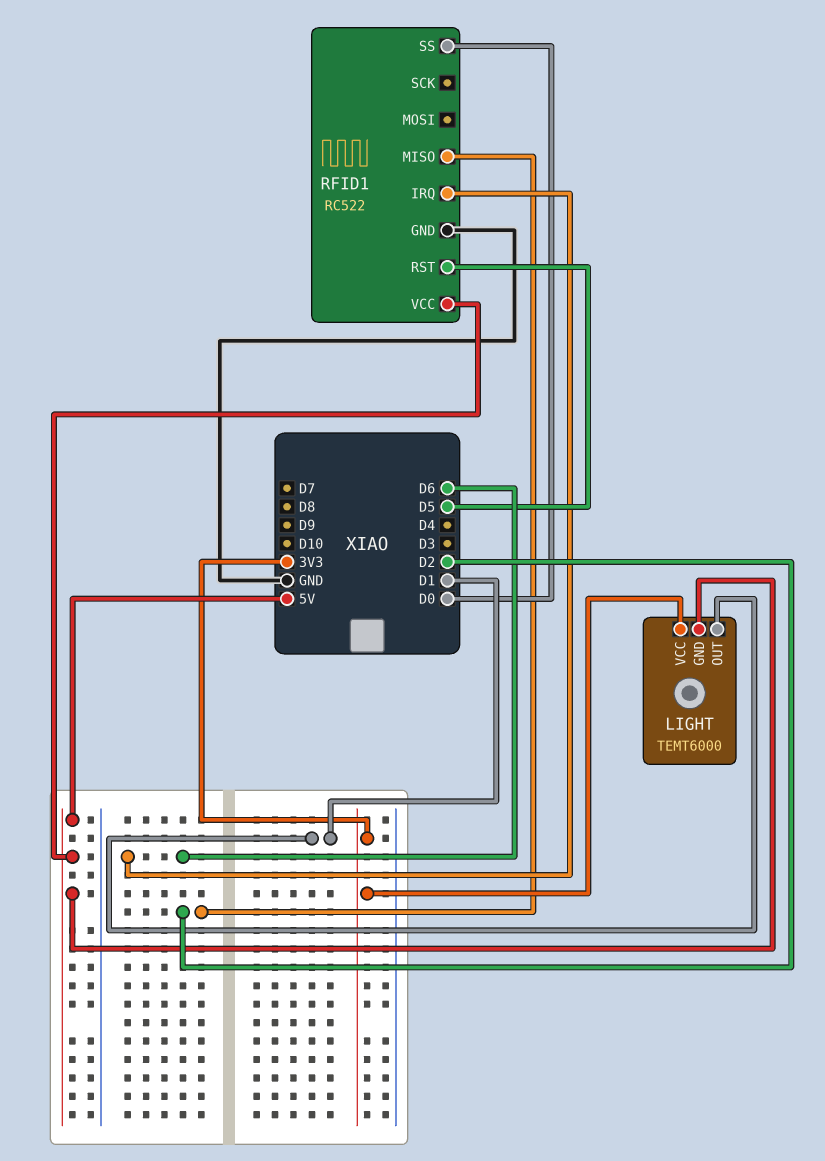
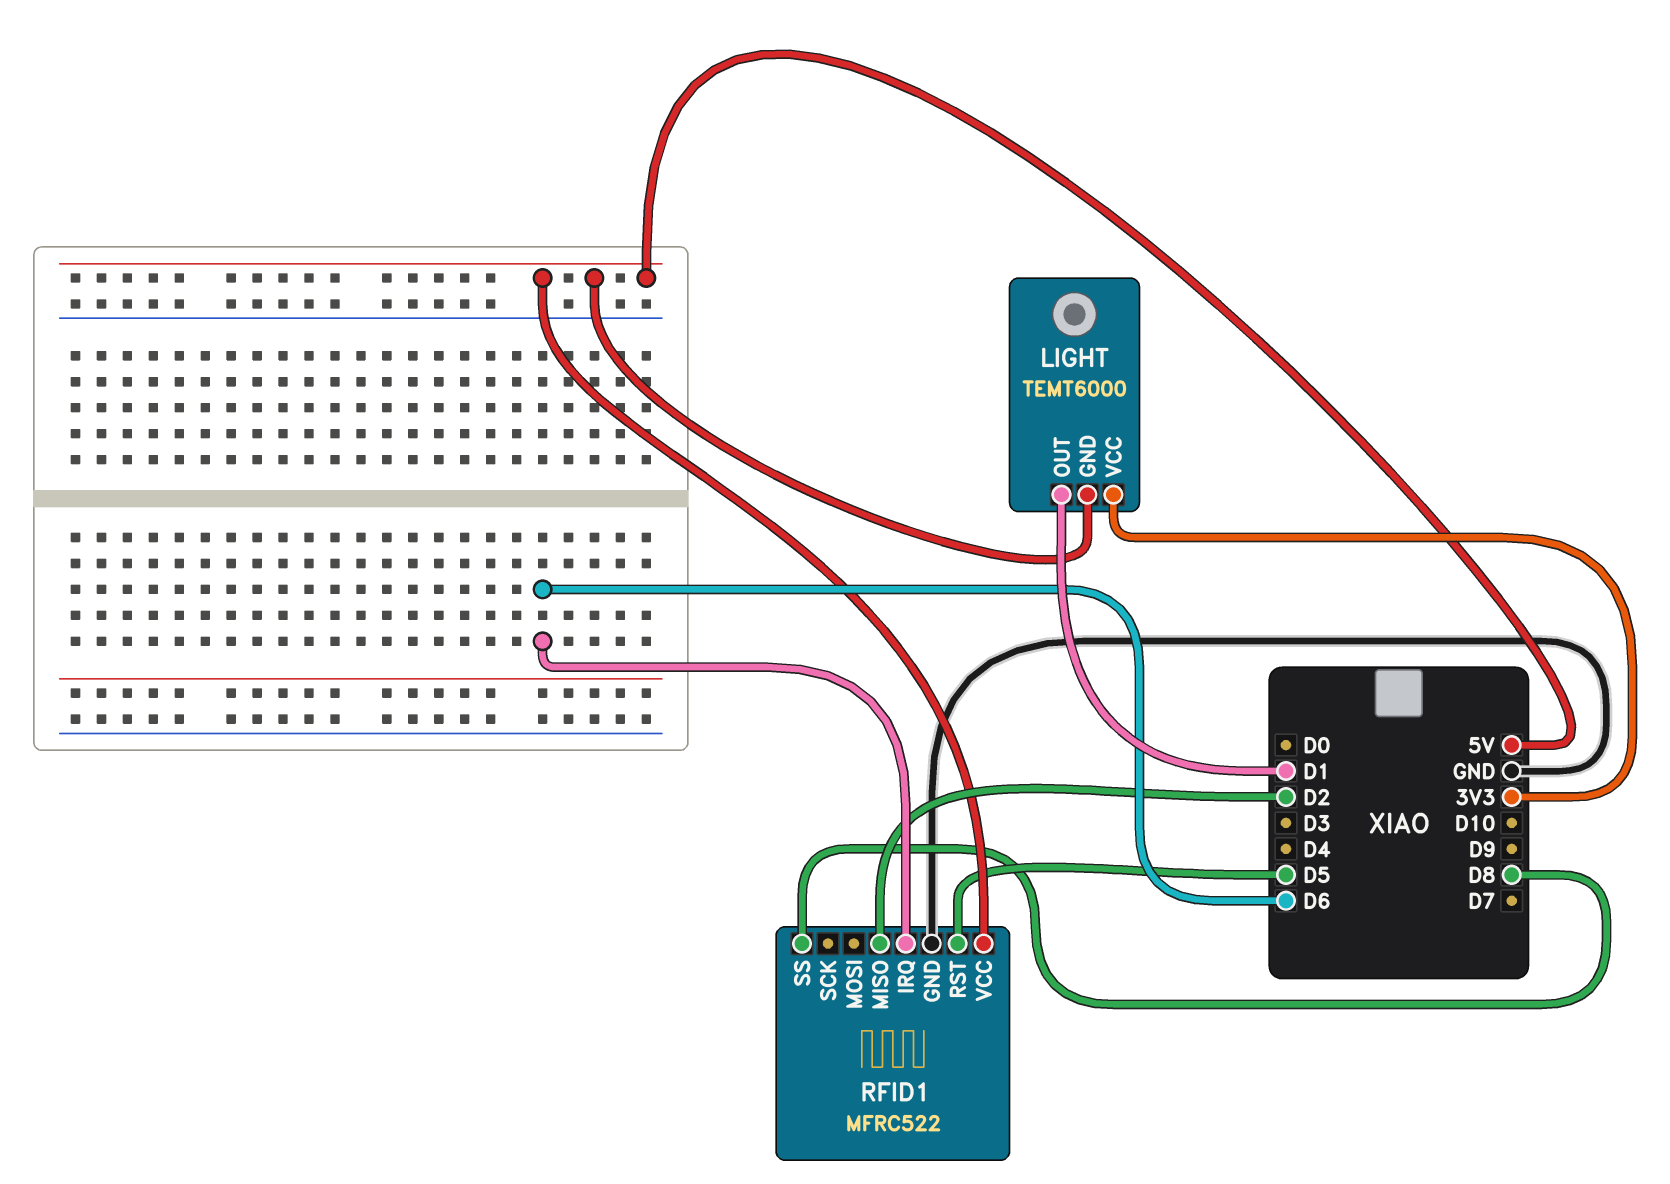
RFID1: RC522 -> MFRC522
RFID1 pin SS: D0 -> D8

